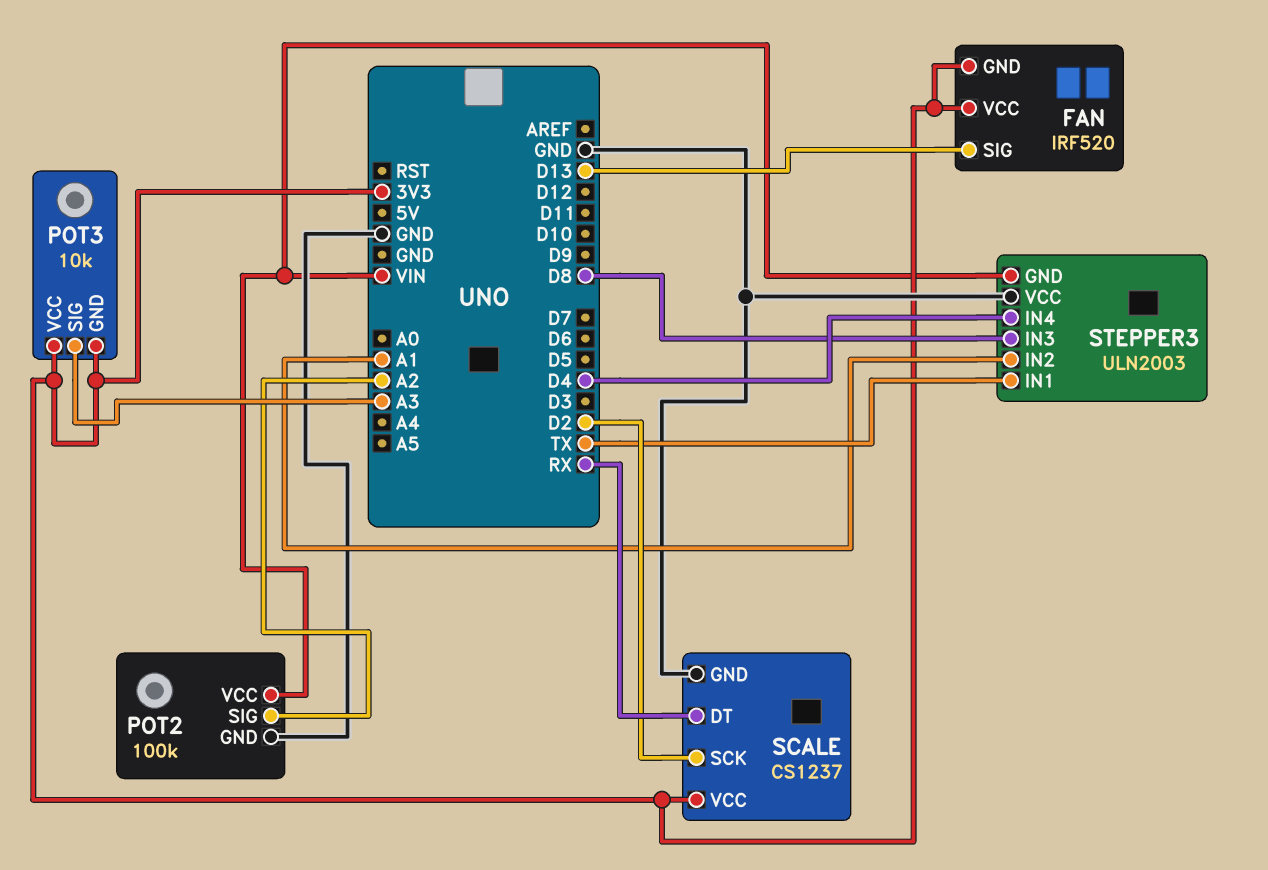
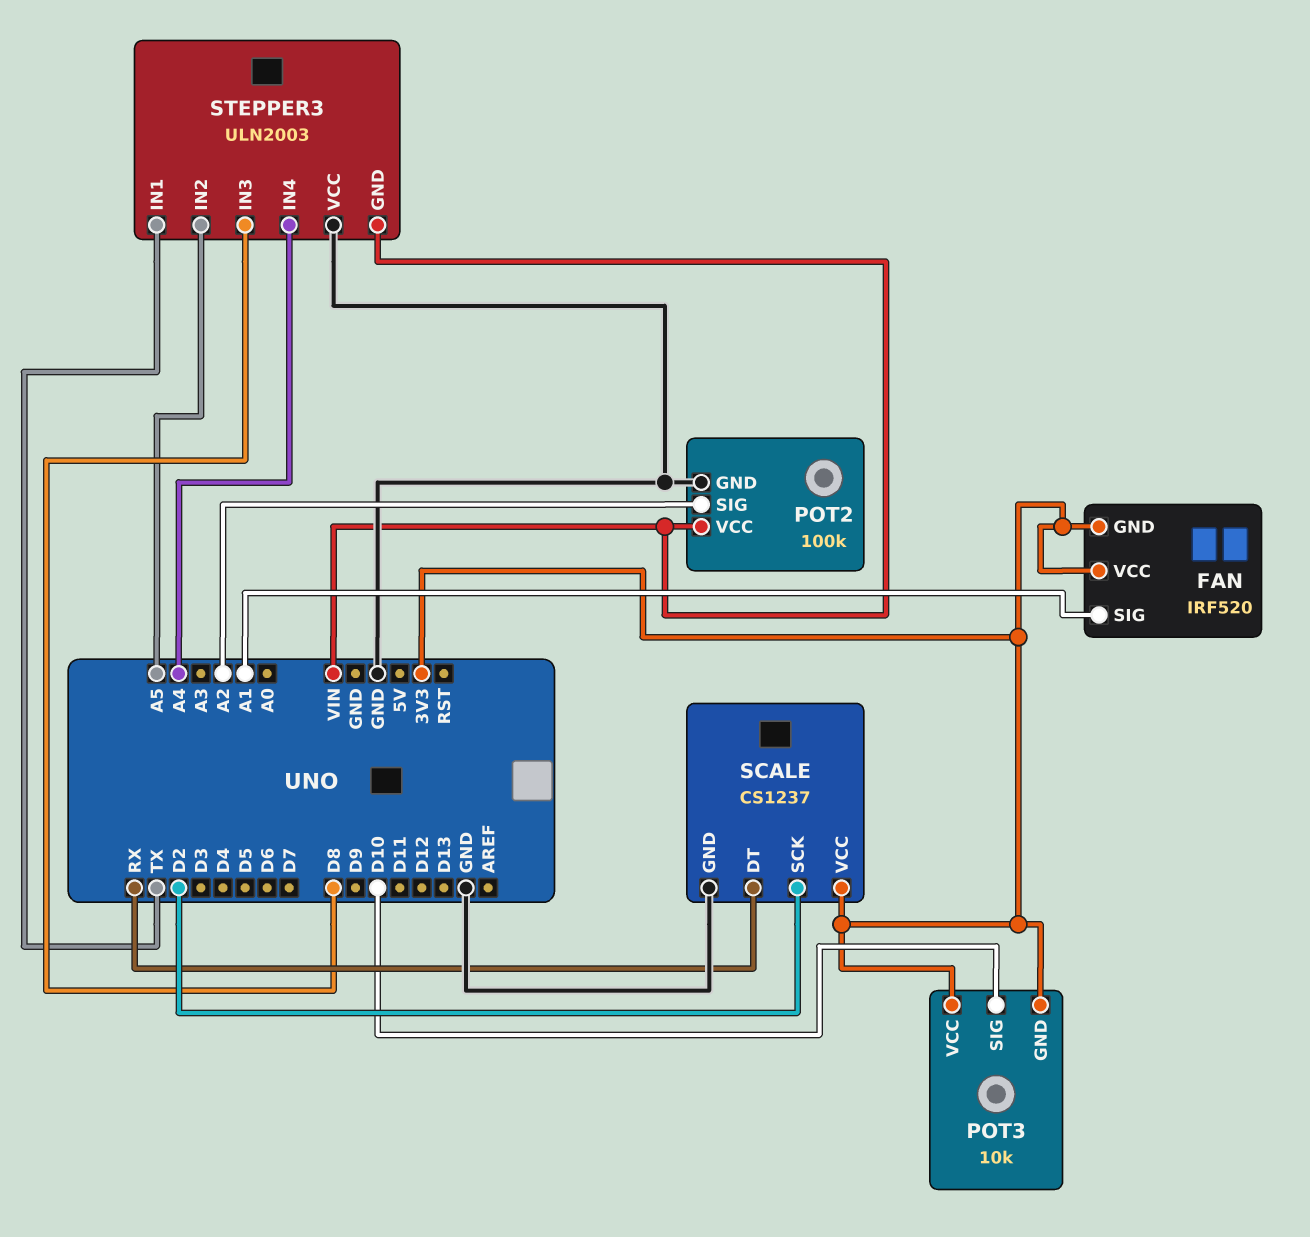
FAN pin SIG: D13 -> A1
POT3 pin SIG: A3 -> D10
STEPPER3 pin IN2: A1 -> A5
STEPPER3 pin IN4: D4 -> A4

